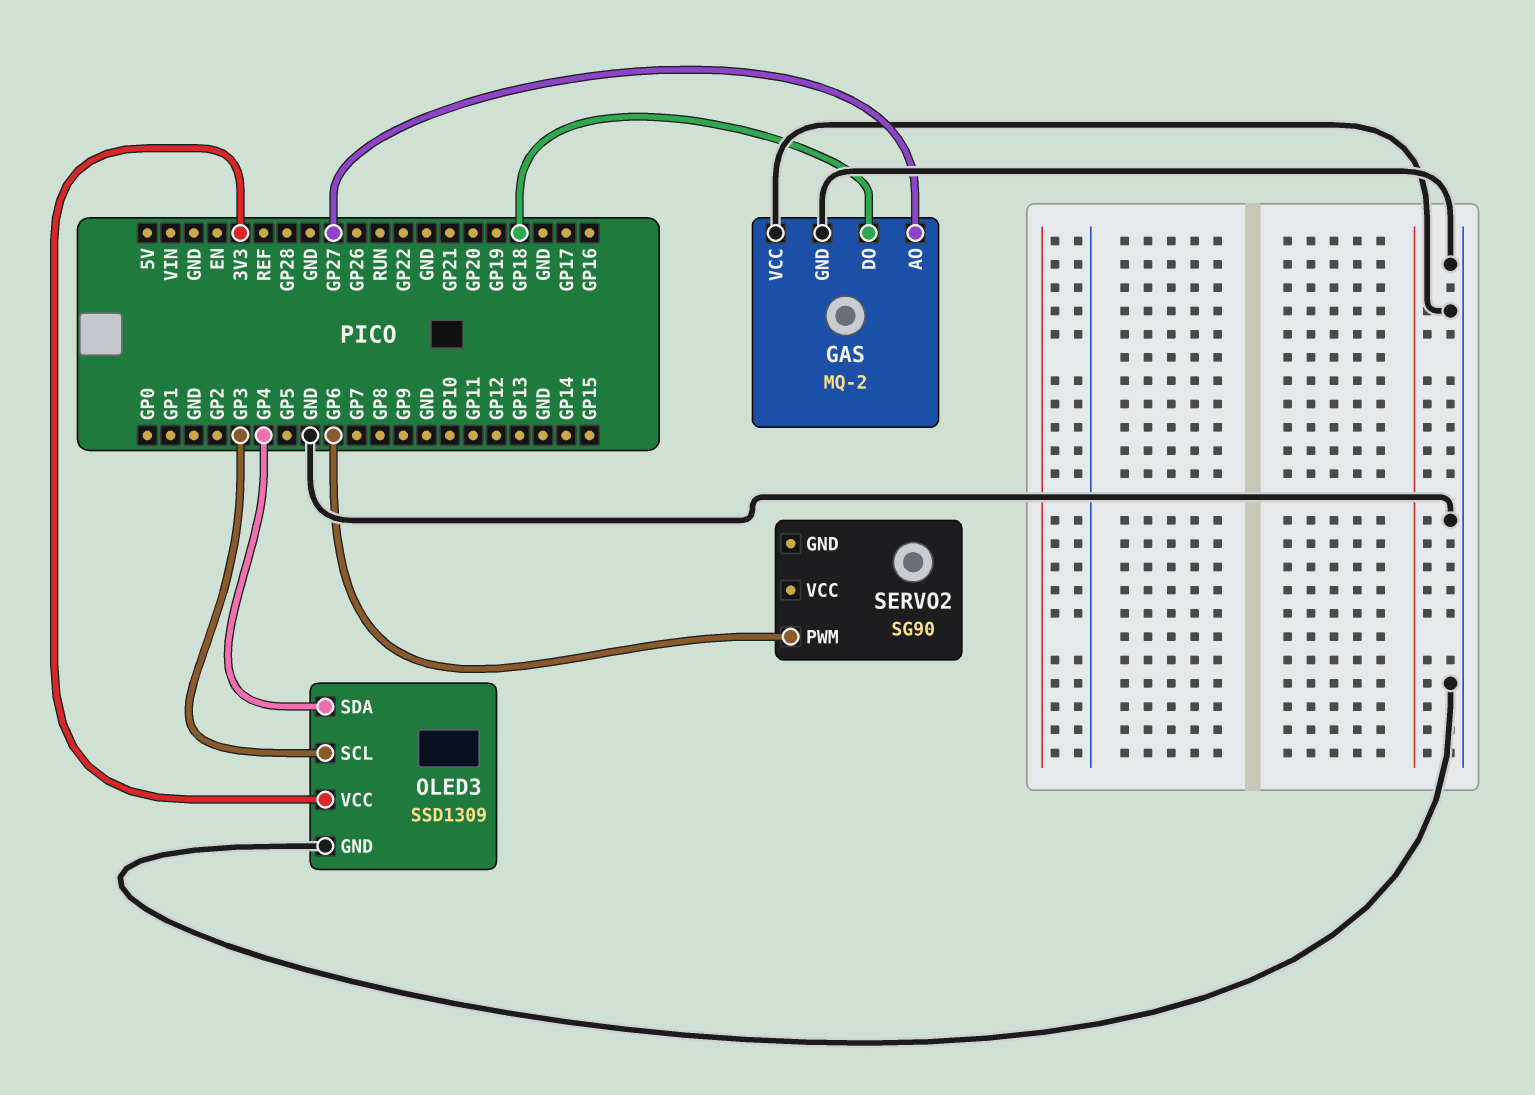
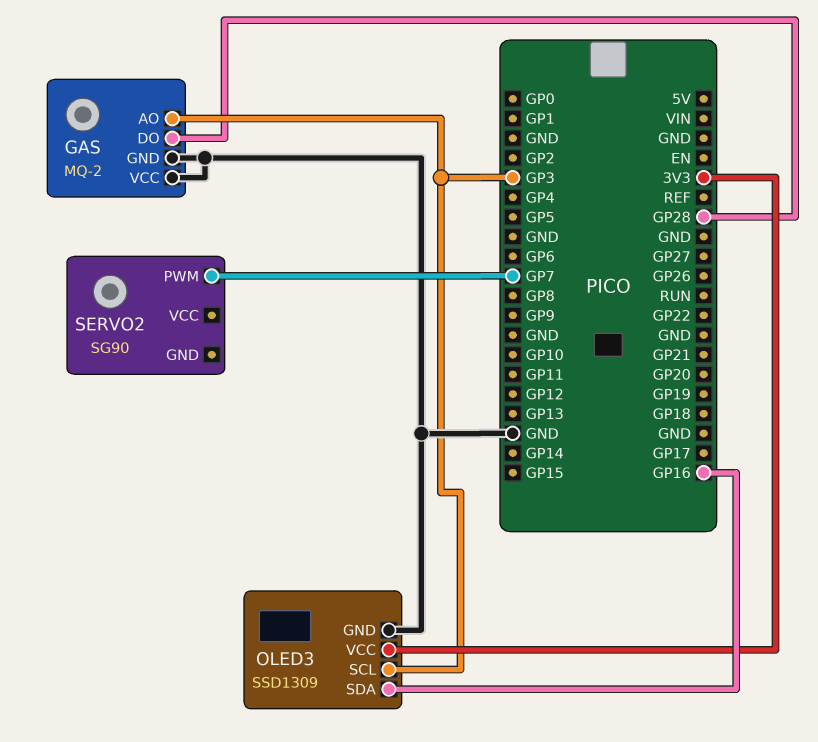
GAS pin AO: GP27 -> GP3
GAS pin DO: GP18 -> GP28
OLED3 pin SDA: GP4 -> GP16
SERVO2 pin PWM: GP6 -> GP7

